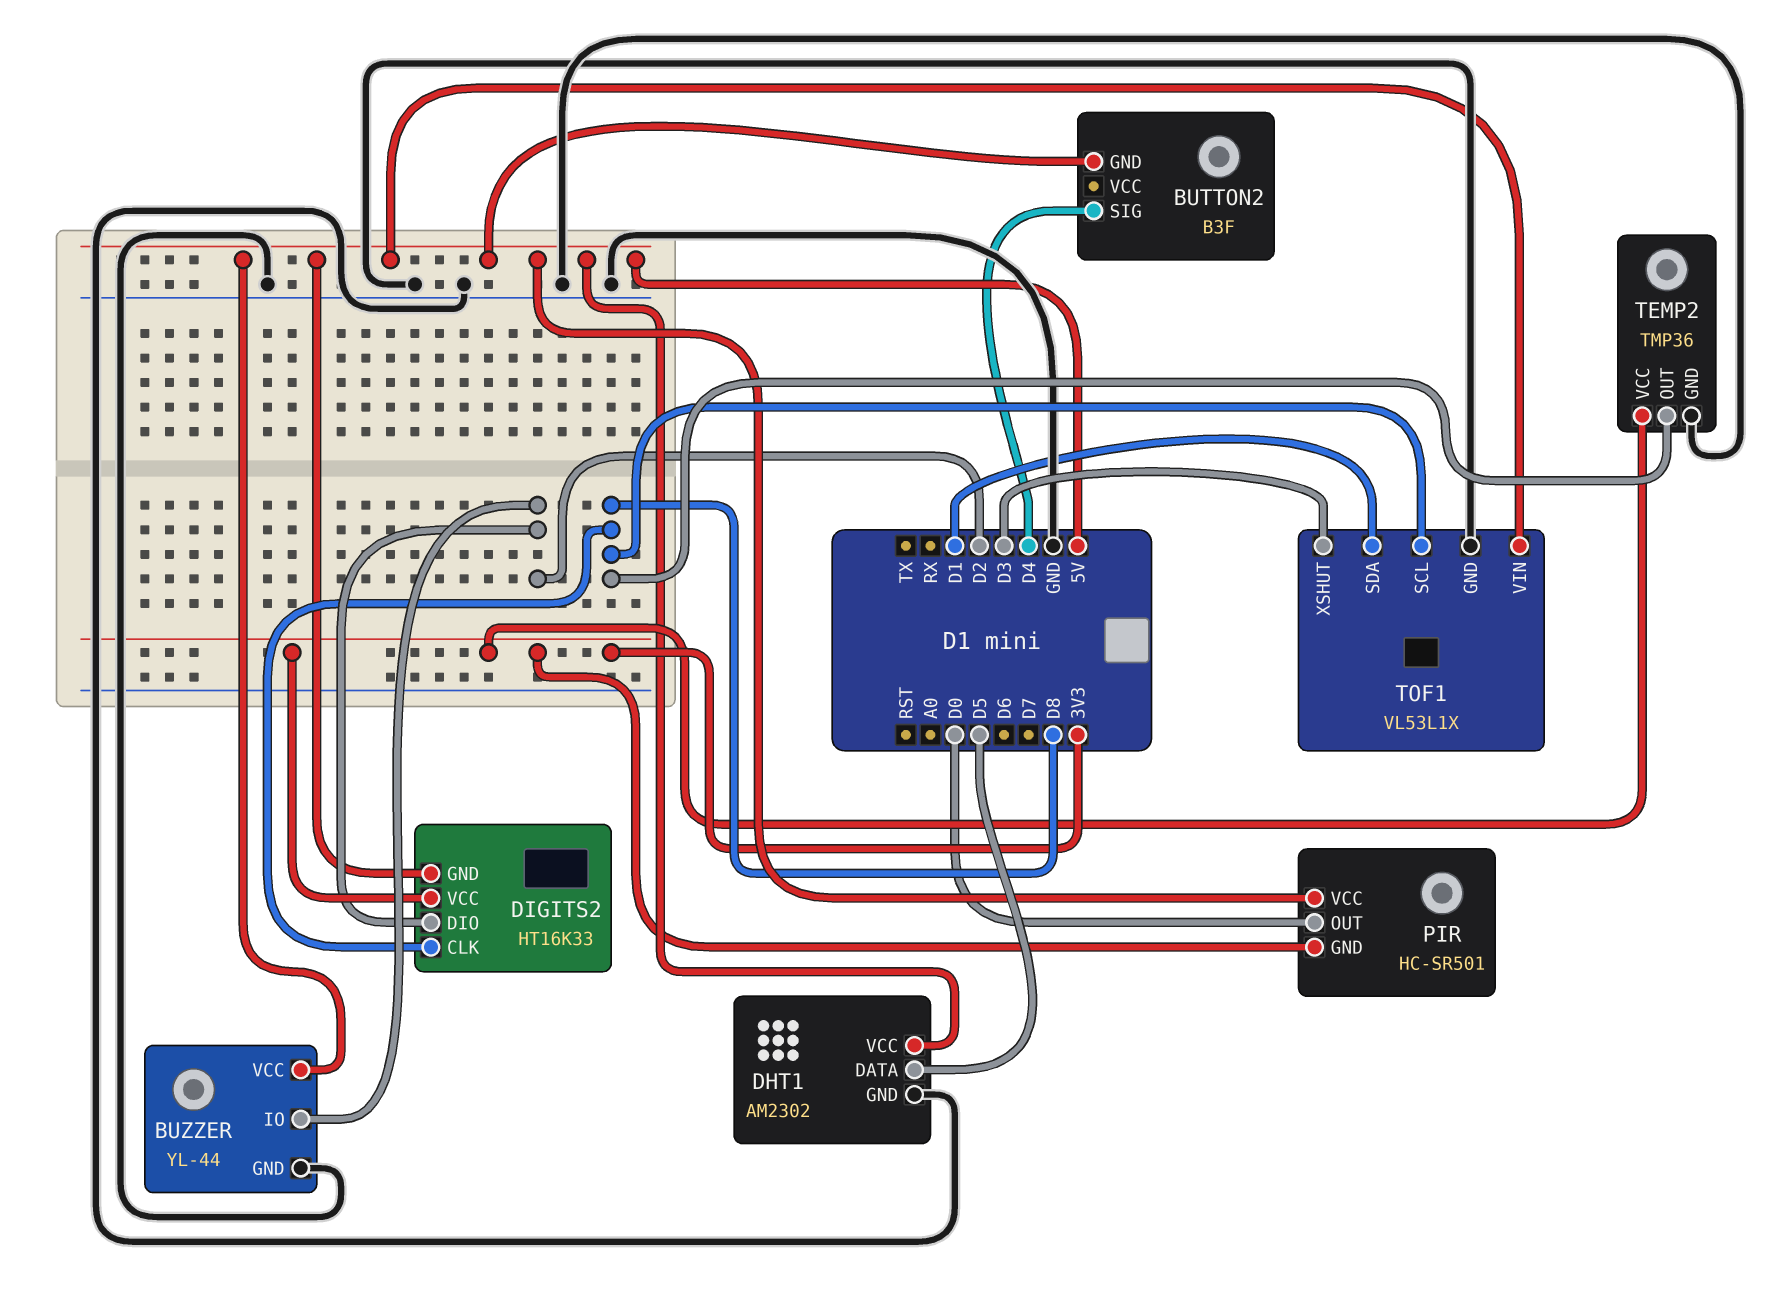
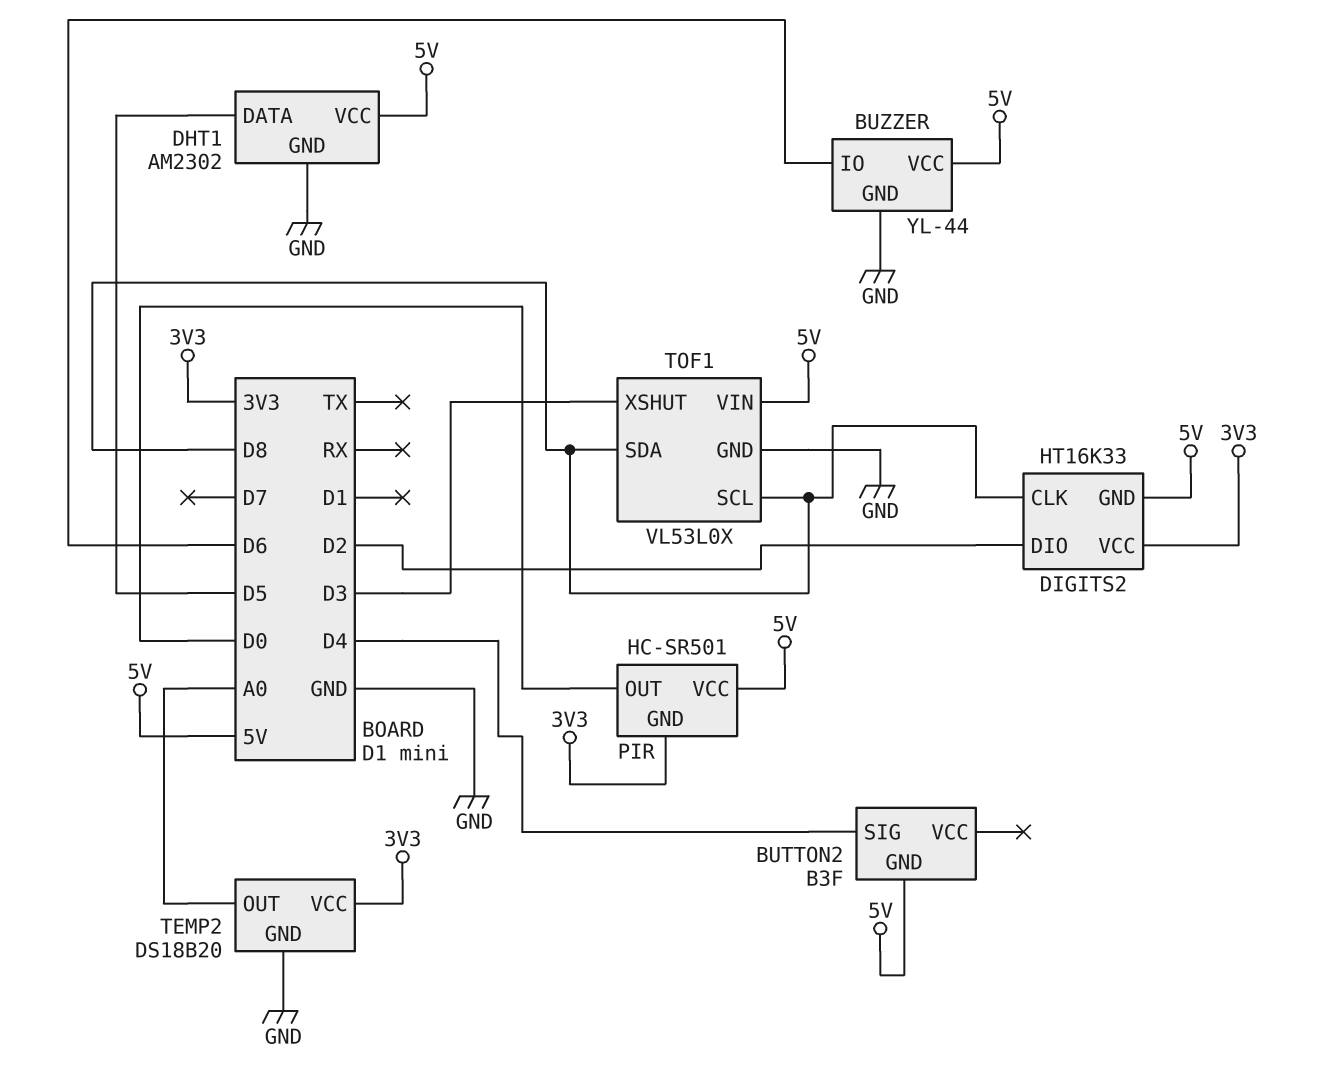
BUZZER pin IO: D2 -> D6
TEMP2: TMP36 -> DS18B20
TEMP2 pin OUT: D8 -> A0
TOF1: VL53L1X -> VL53L0X
TOF1 pin SDA: D1 -> D8

